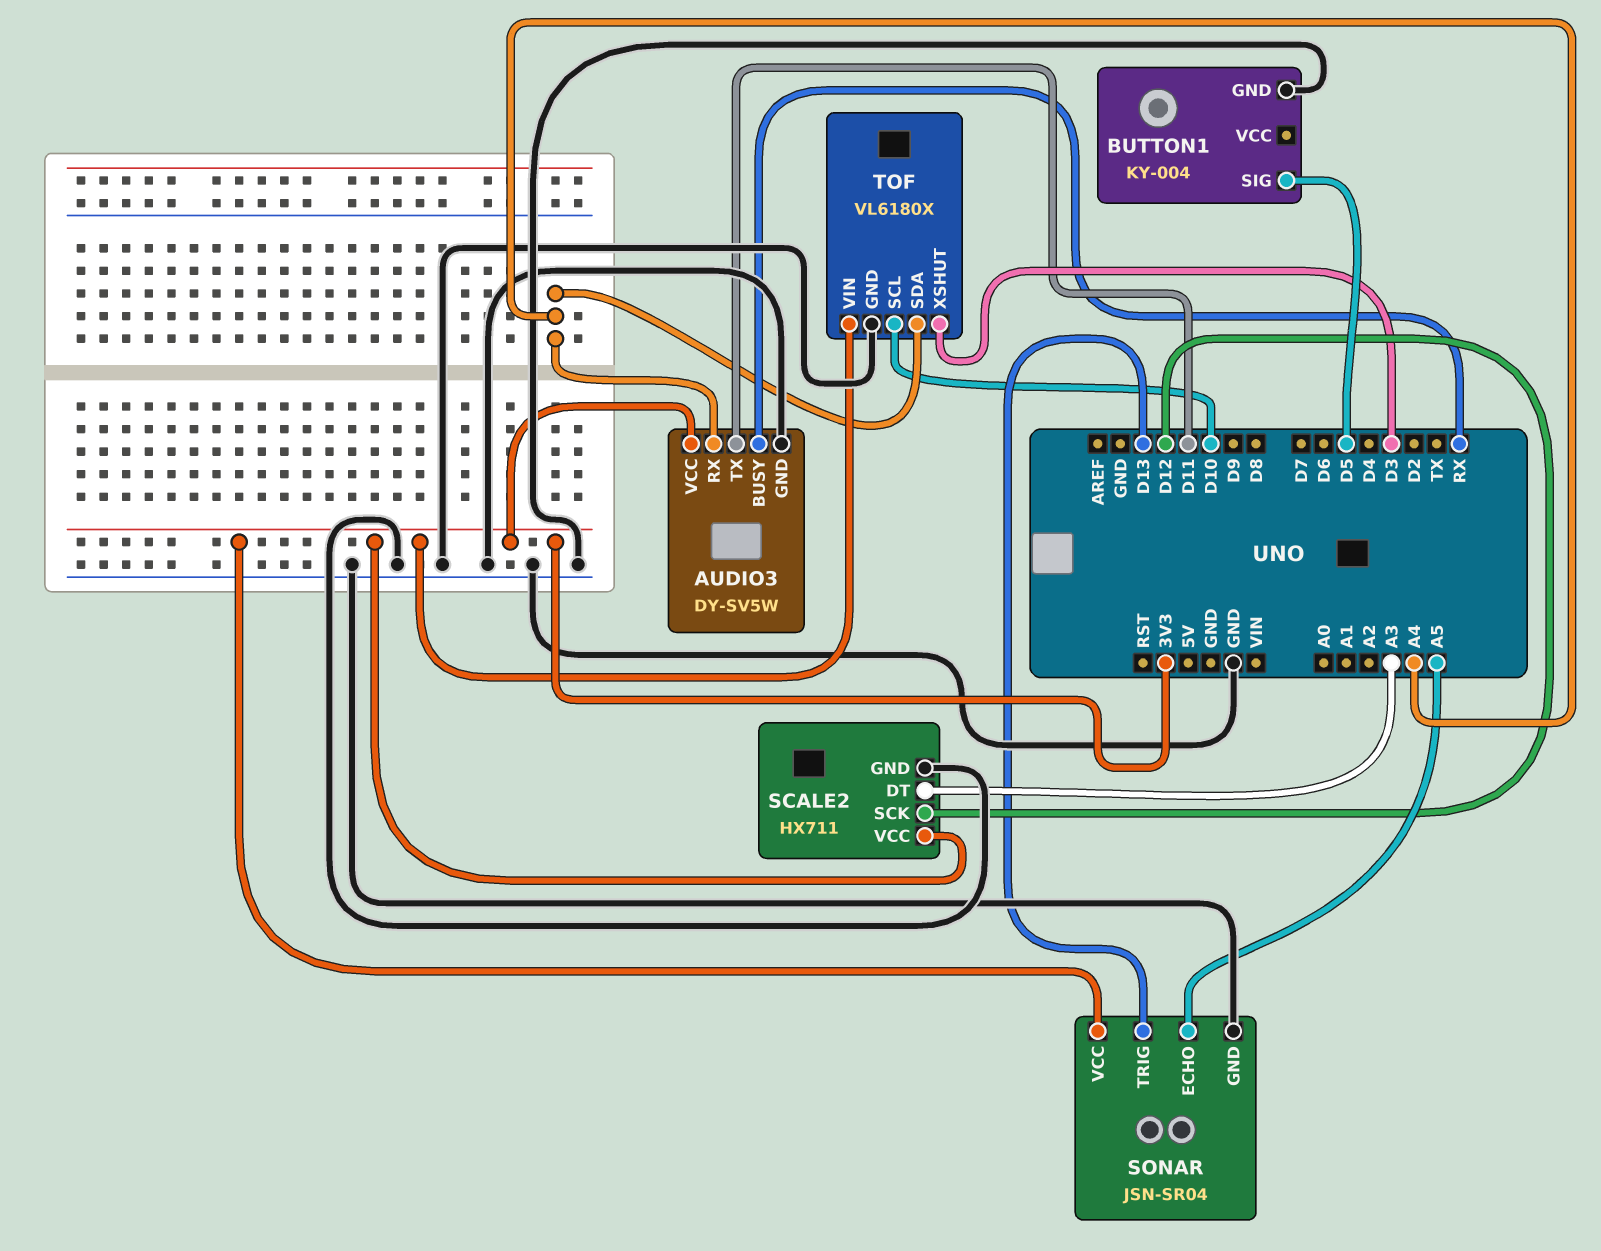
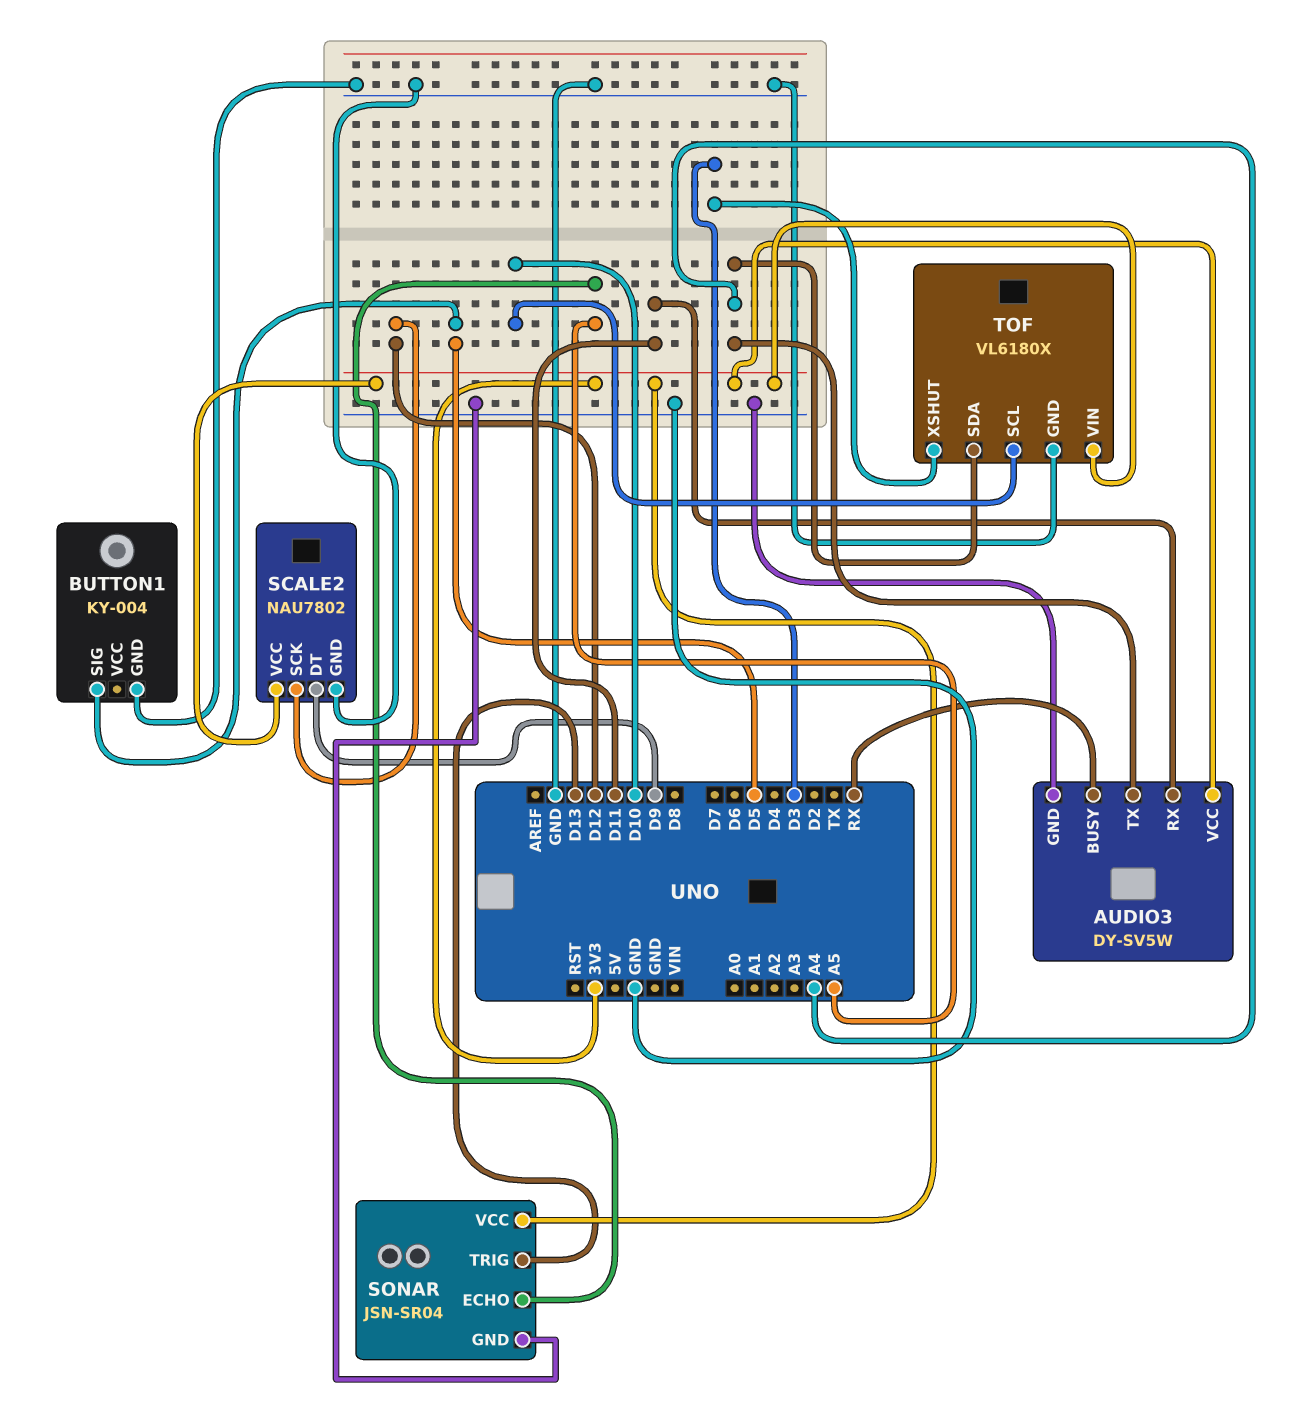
AUDIO3 pin RX: A4 -> D11
AUDIO3 pin TX: D11 -> A4
SCALE2: HX711 -> NAU7802
SCALE2 pin DT: A3 -> D9

